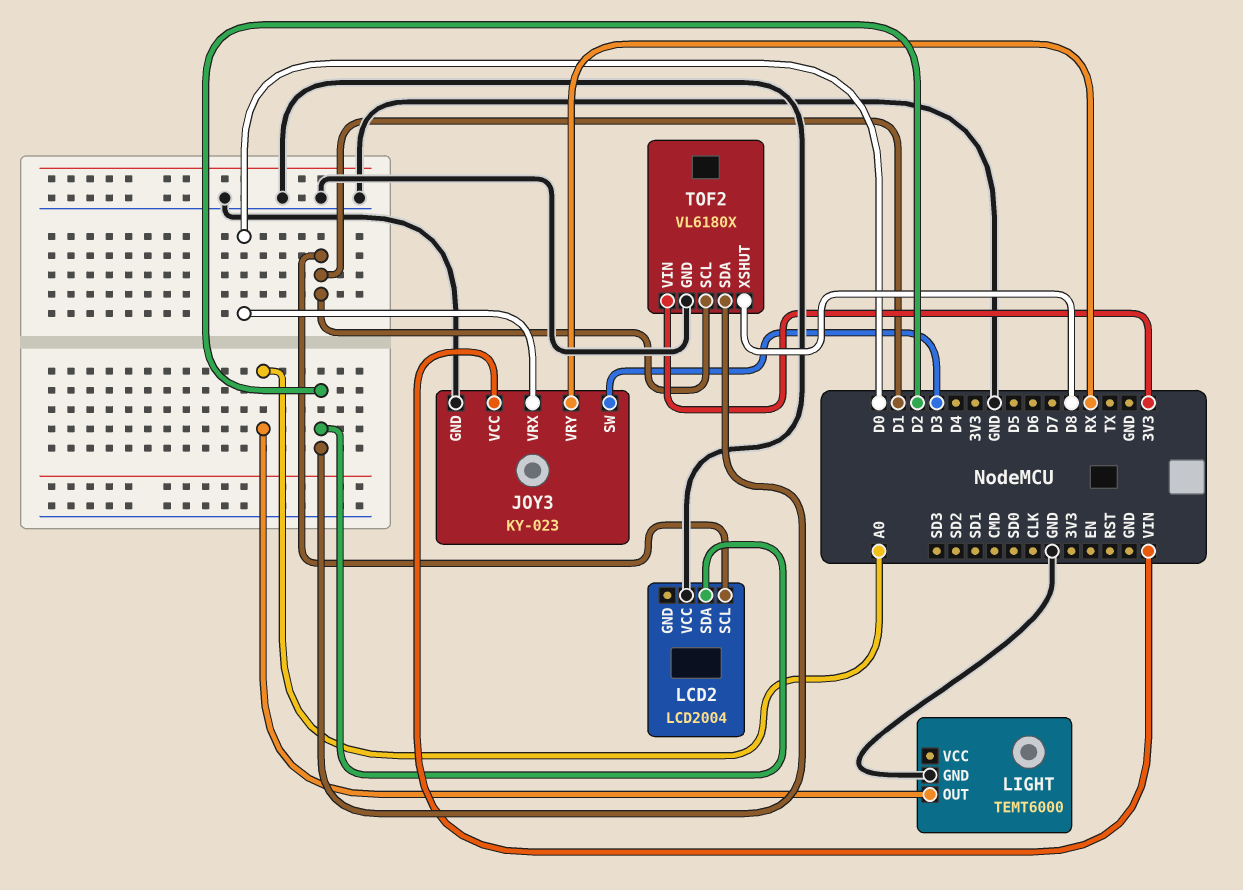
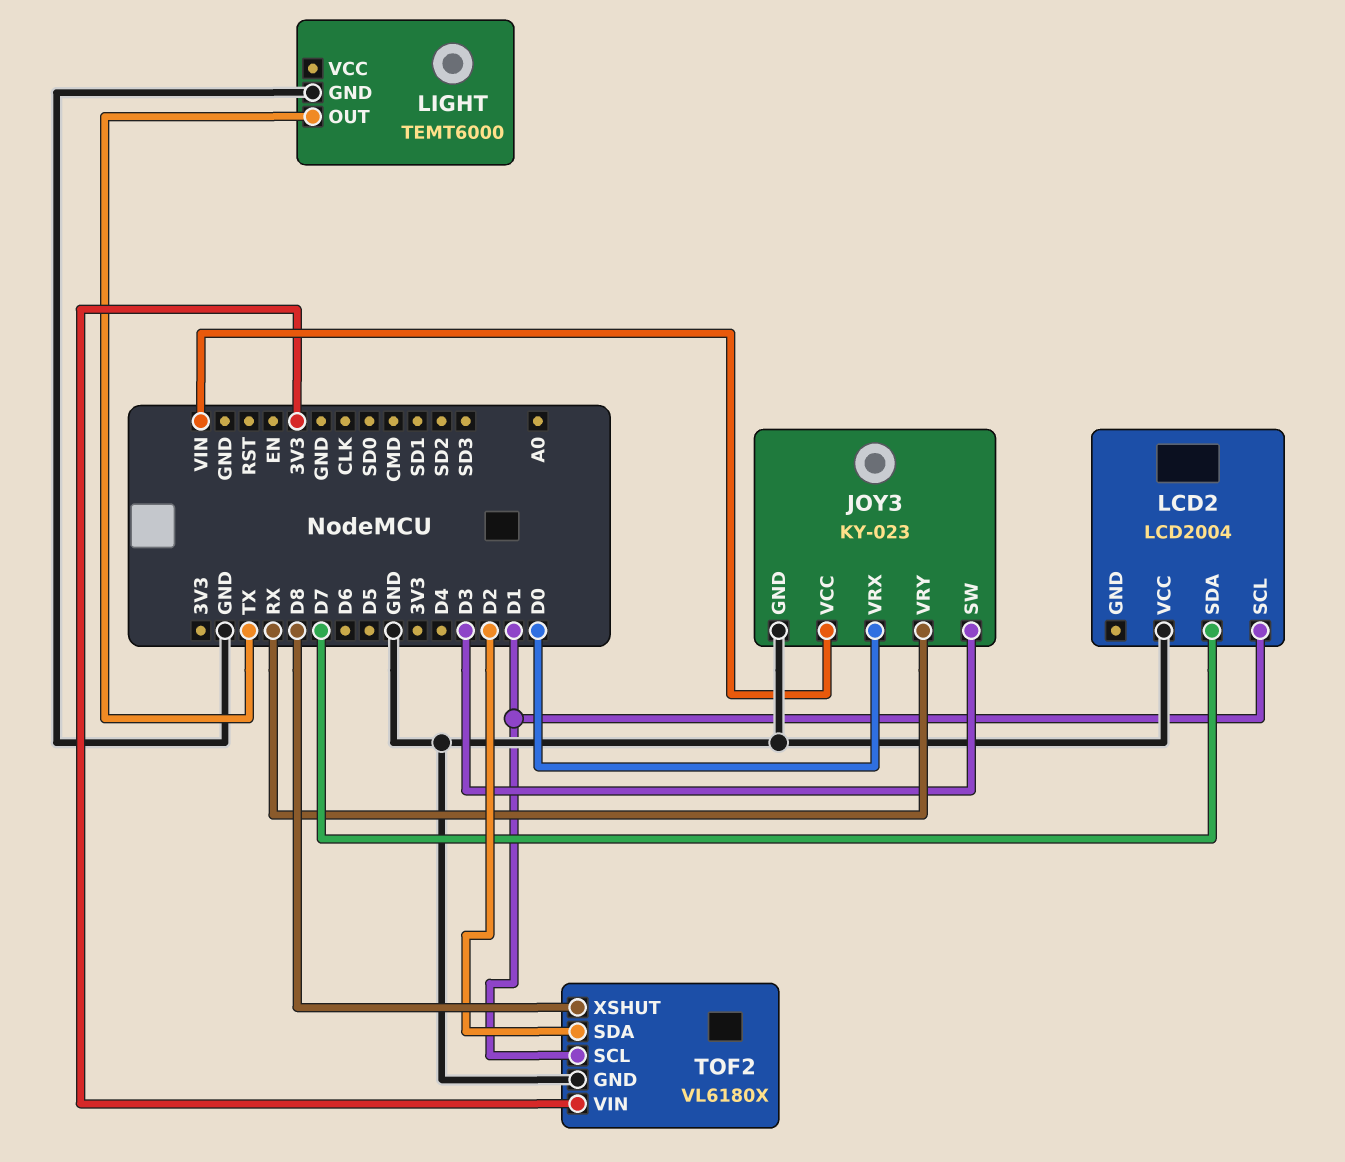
LCD2 pin SDA: D2 -> D7
LIGHT pin OUT: A0 -> TX

